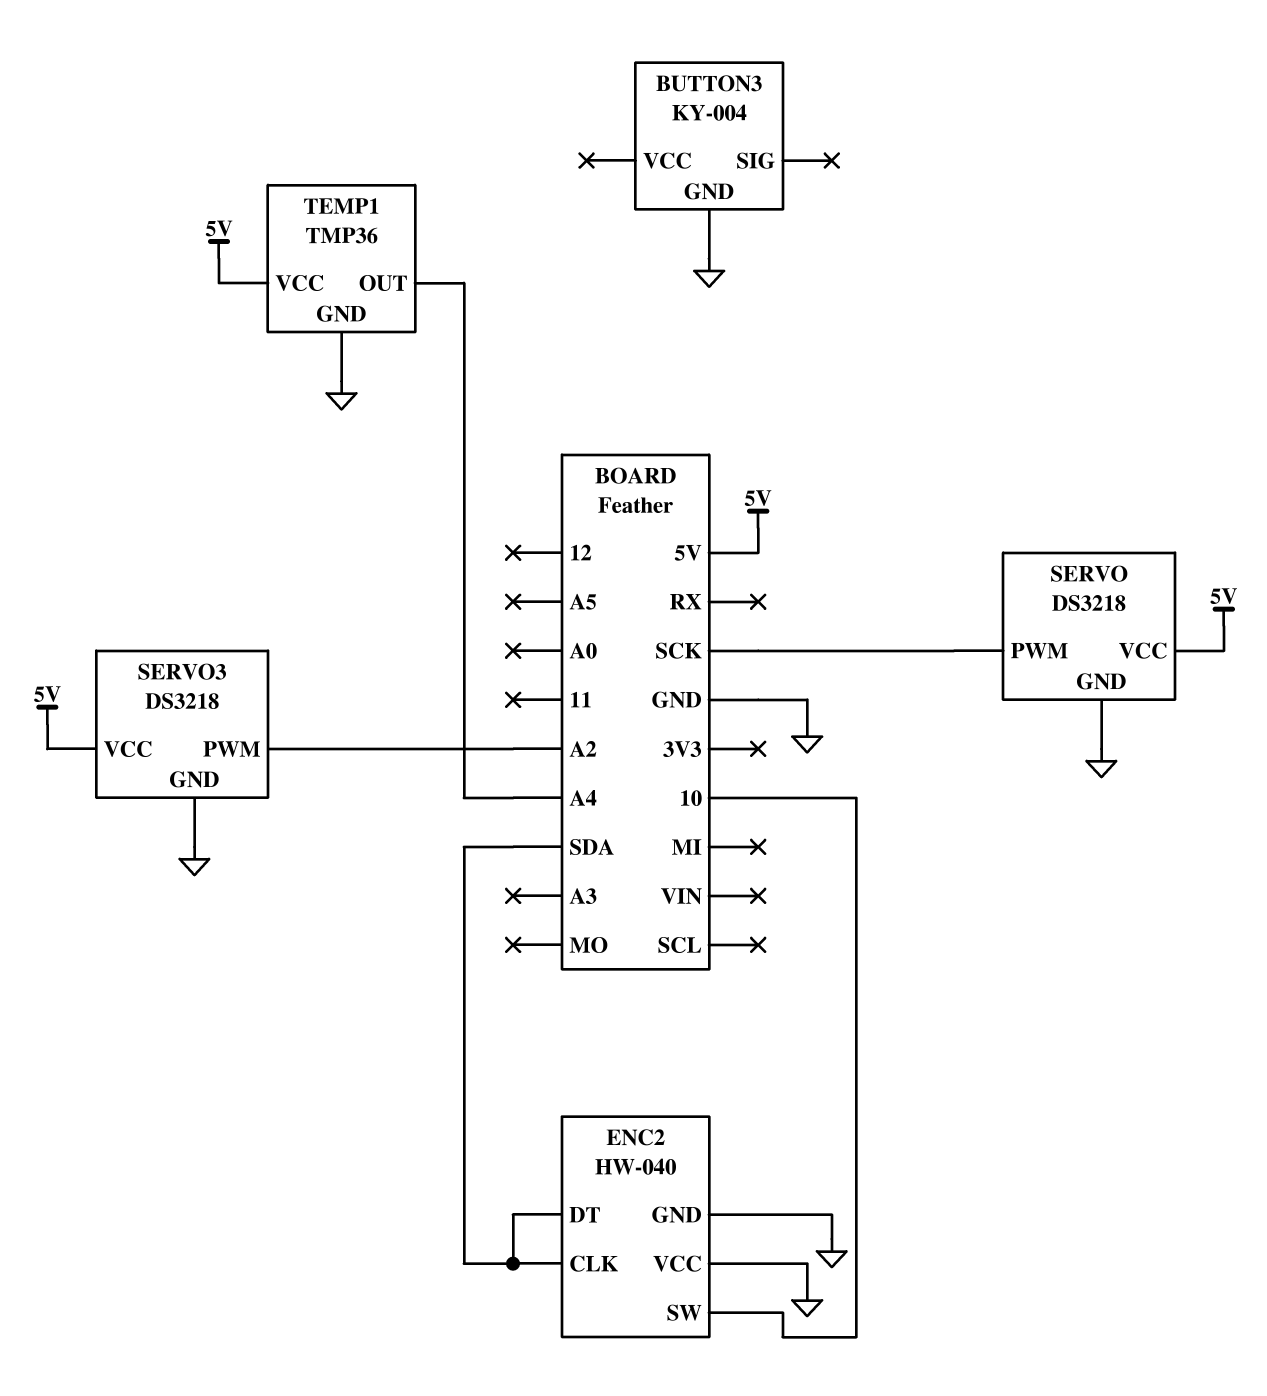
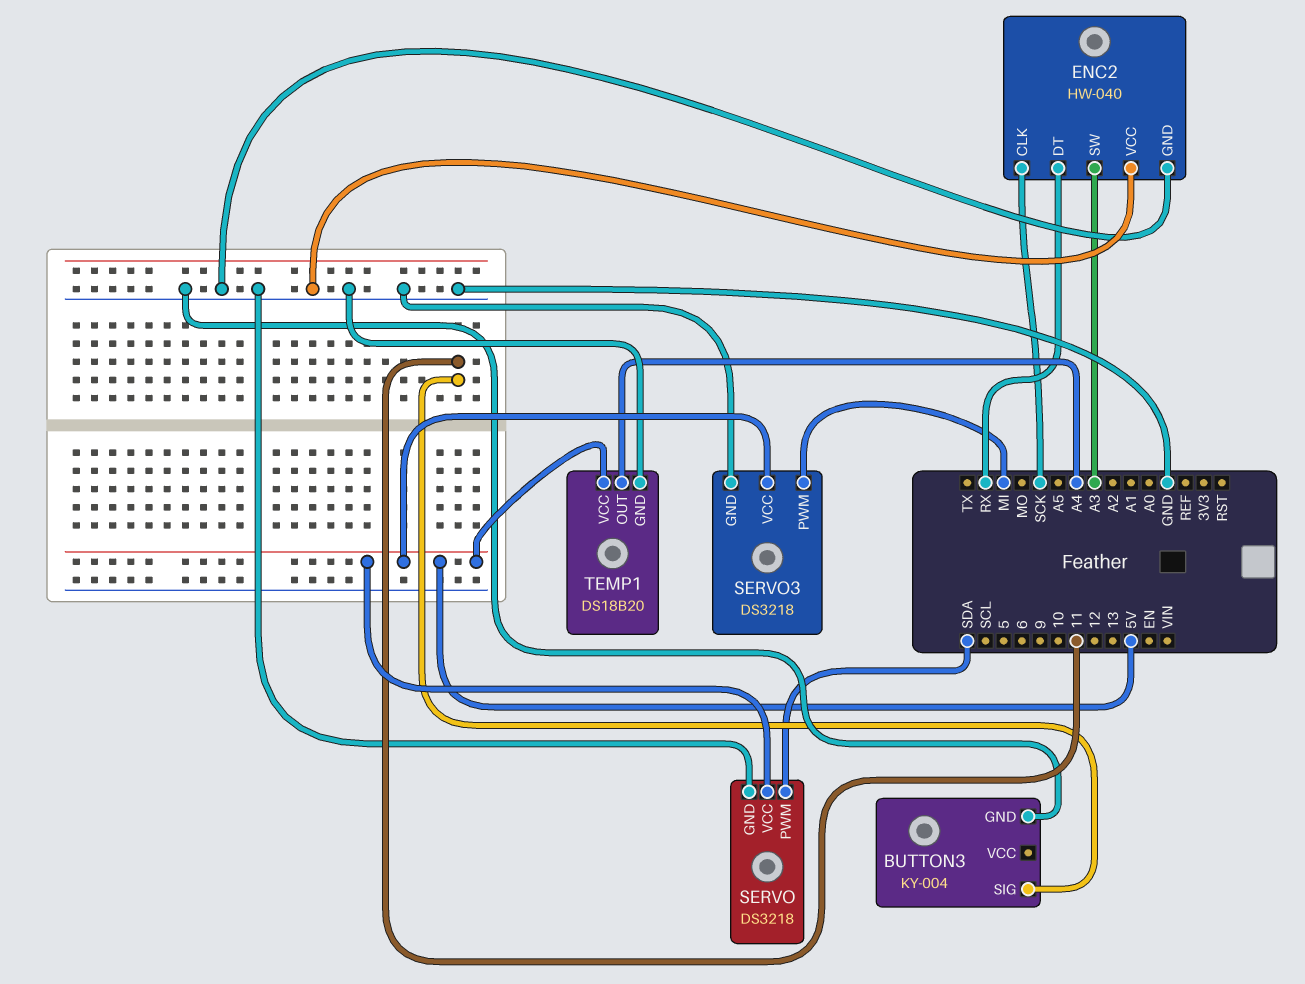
BUTTON3 pin SIG: none -> 11
ENC2 pin CLK: SDA -> SCK
ENC2 pin DT: SDA -> RX
ENC2 pin SW: 10 -> A3
SERVO pin PWM: SCK -> SDA
SERVO3 pin PWM: A2 -> MI
TEMP1: TMP36 -> DS18B20

